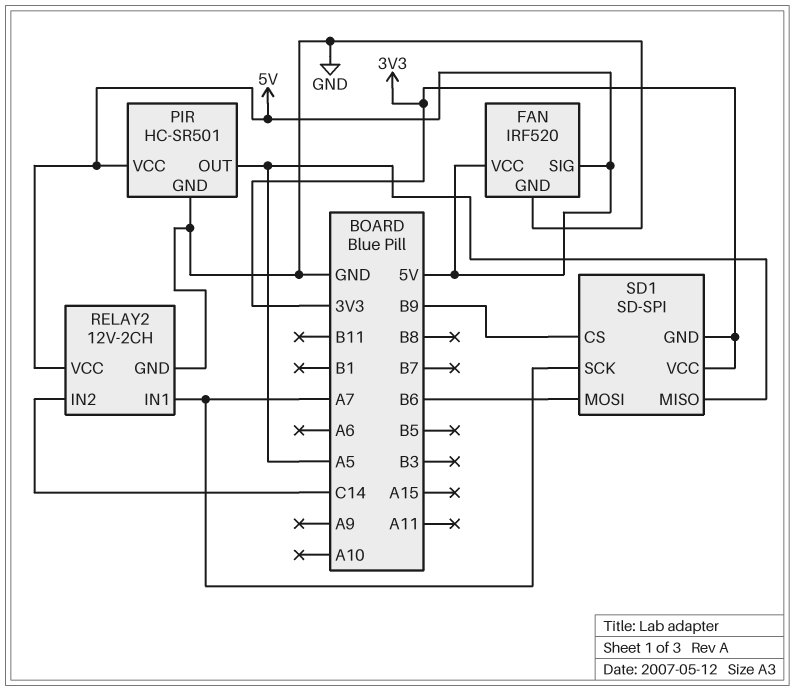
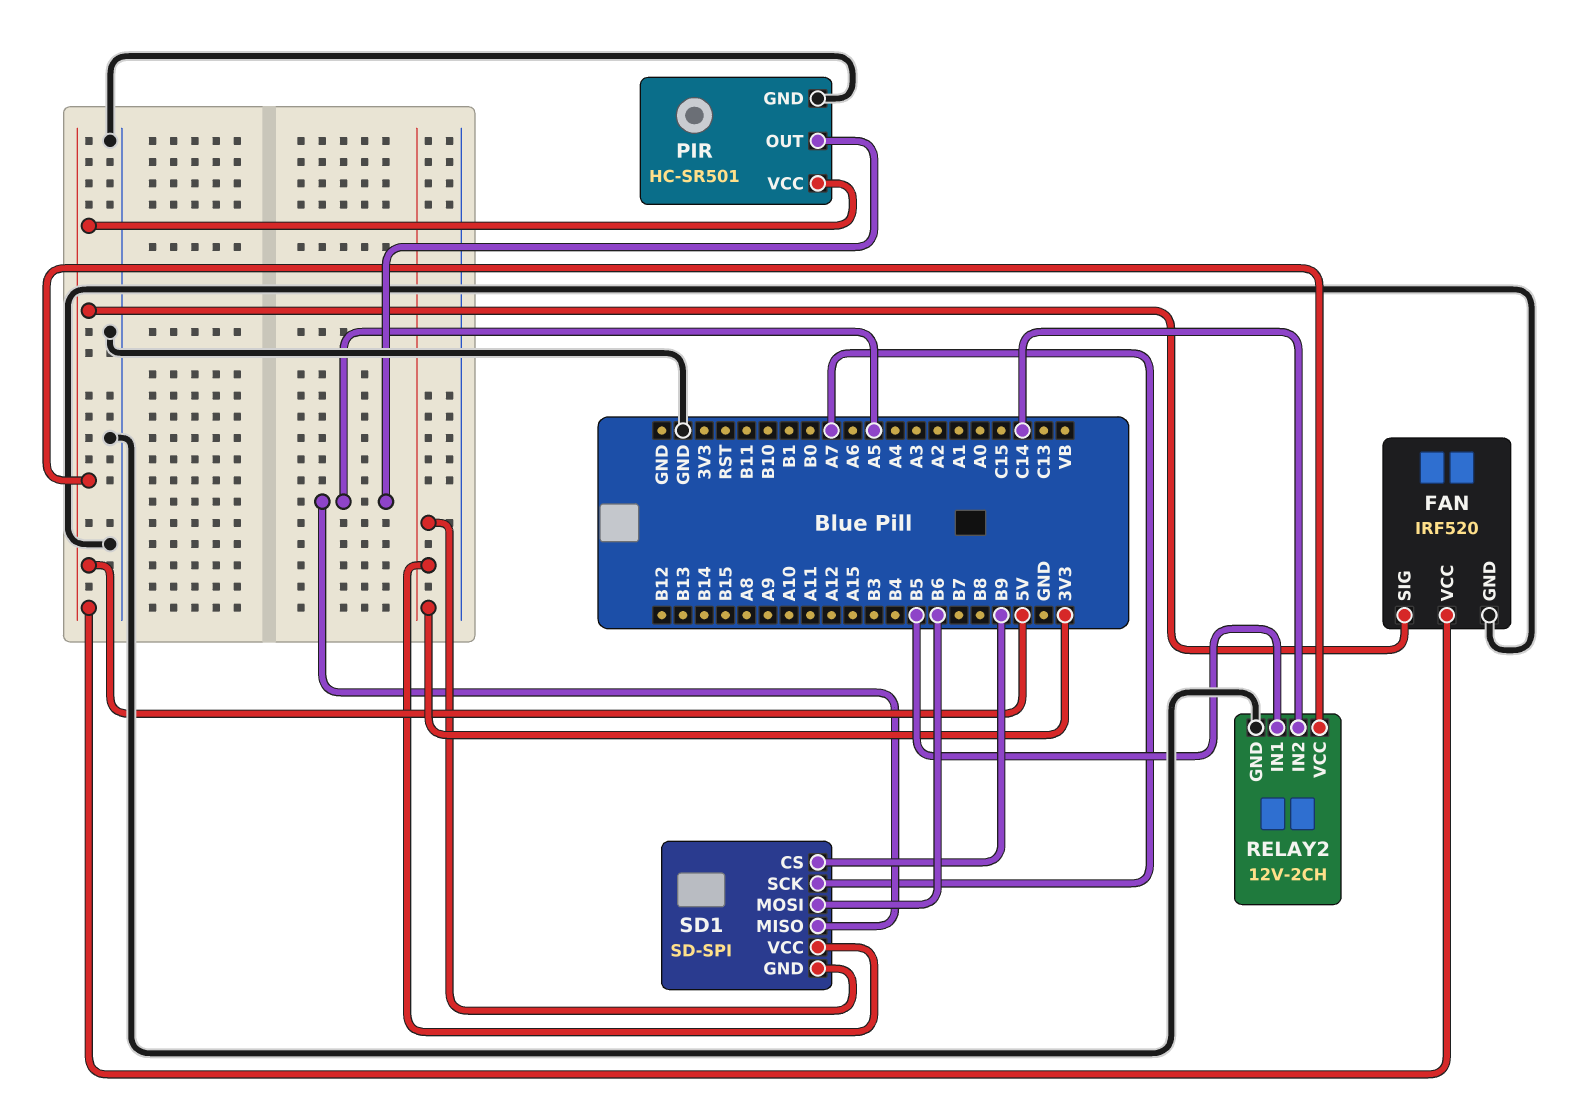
RELAY2 pin IN1: A7 -> B5

